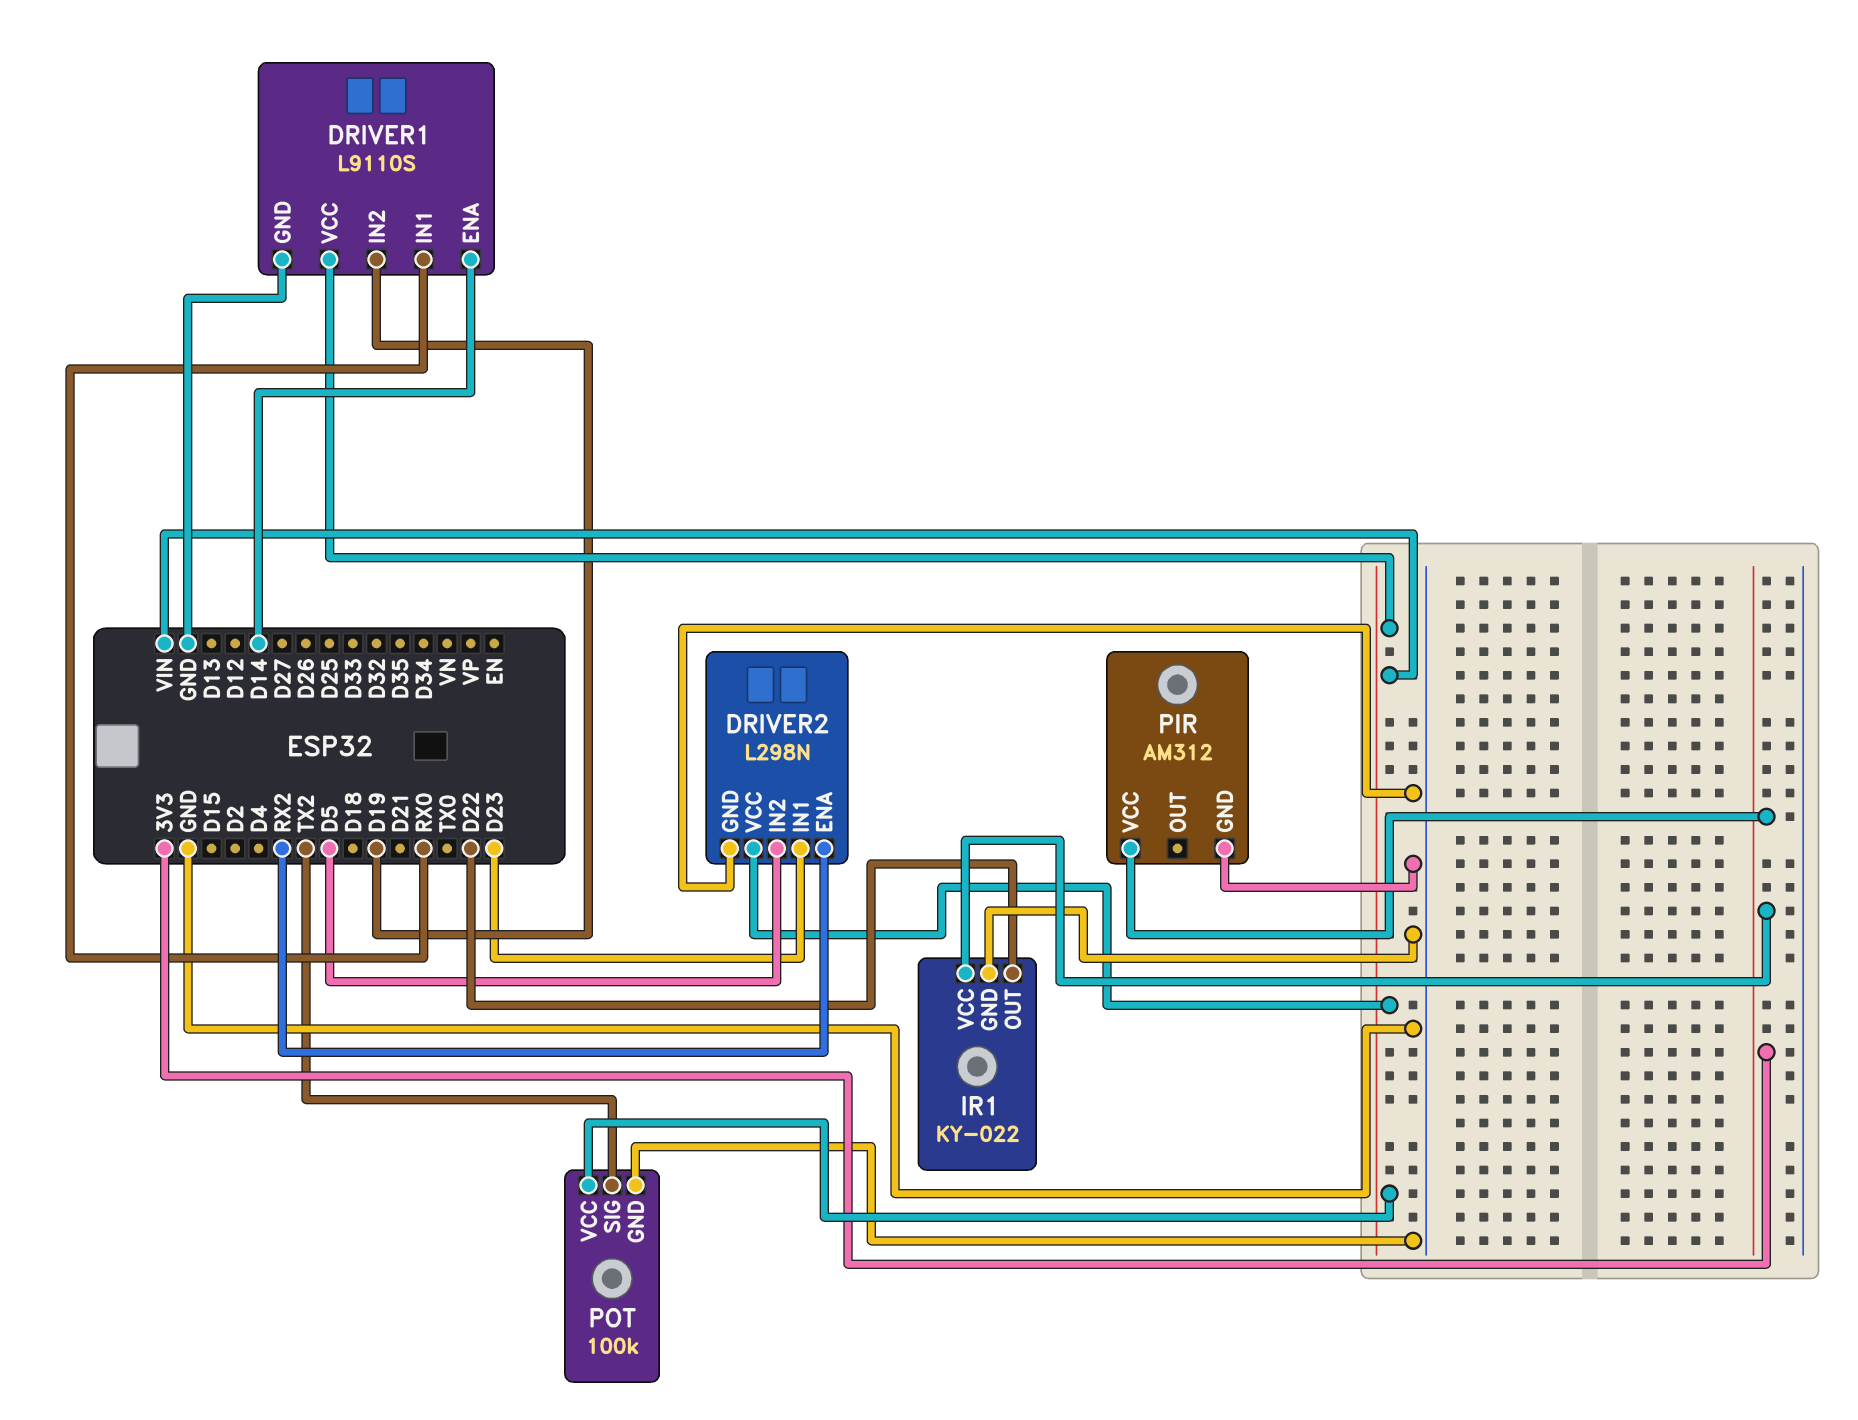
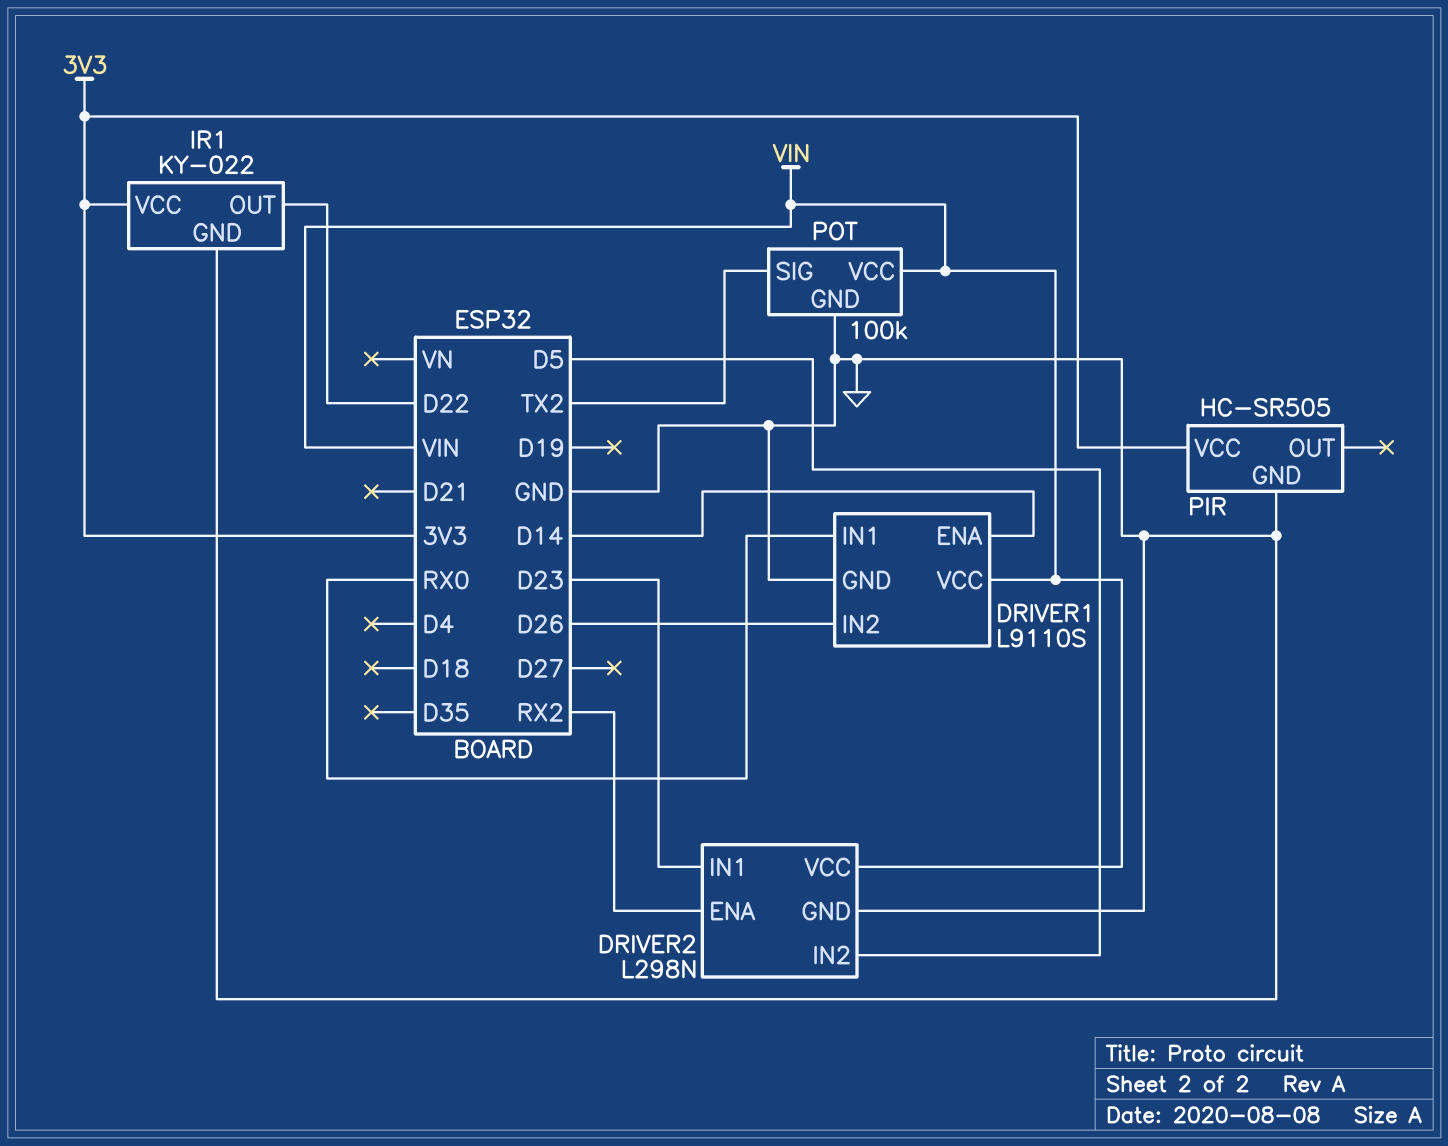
DRIVER1 pin IN2: D19 -> D26
PIR: AM312 -> HC-SR505

